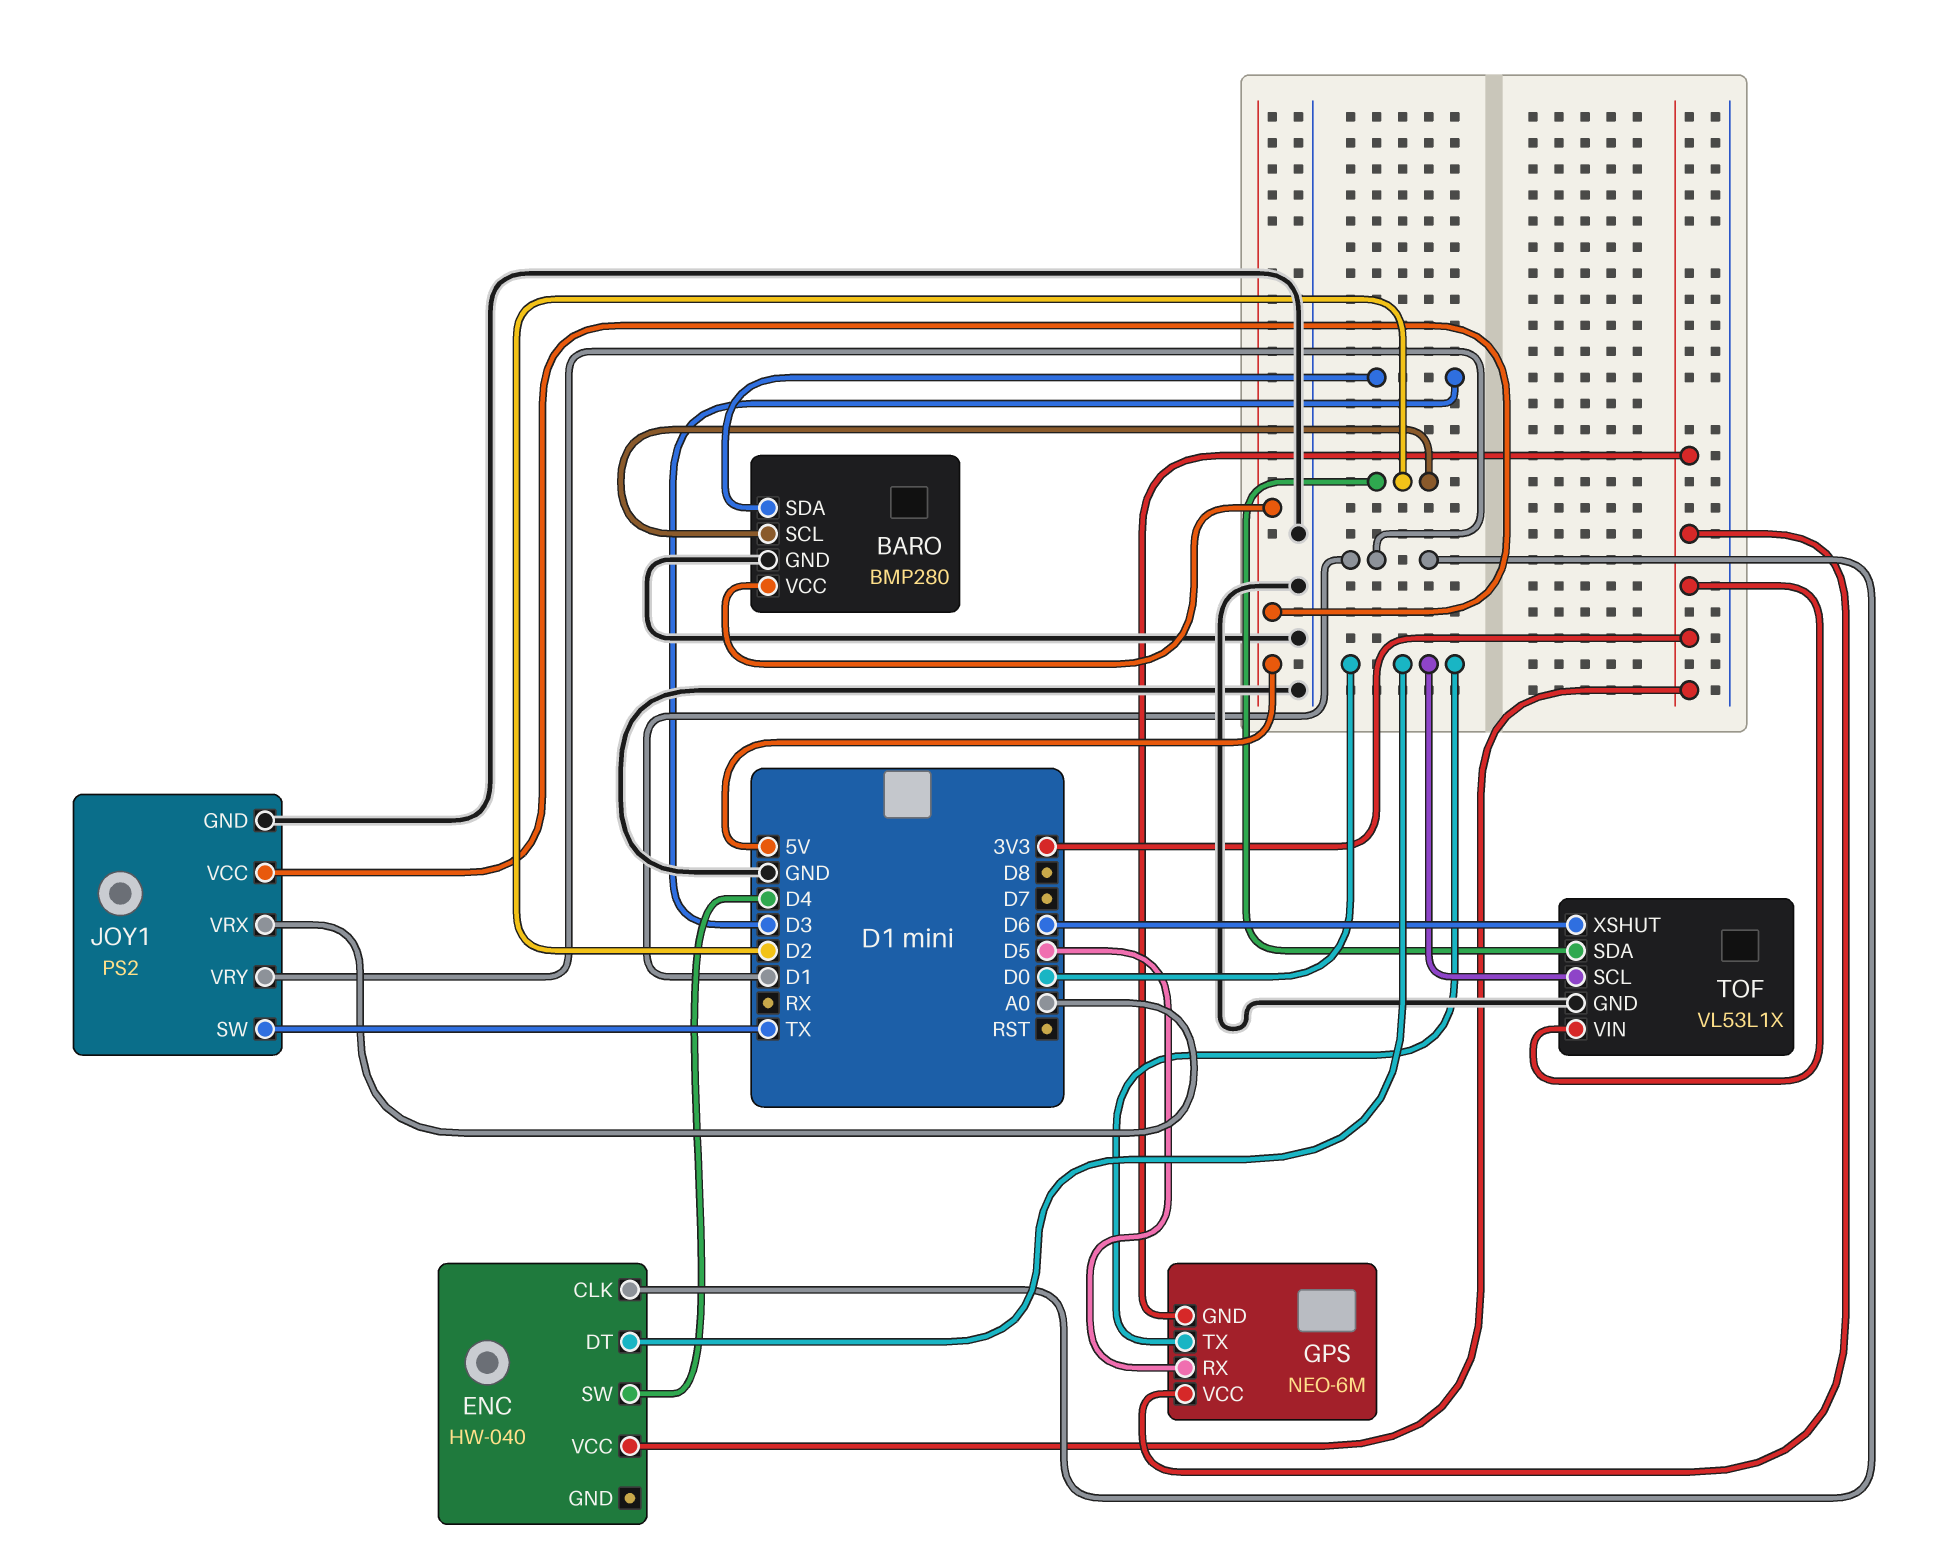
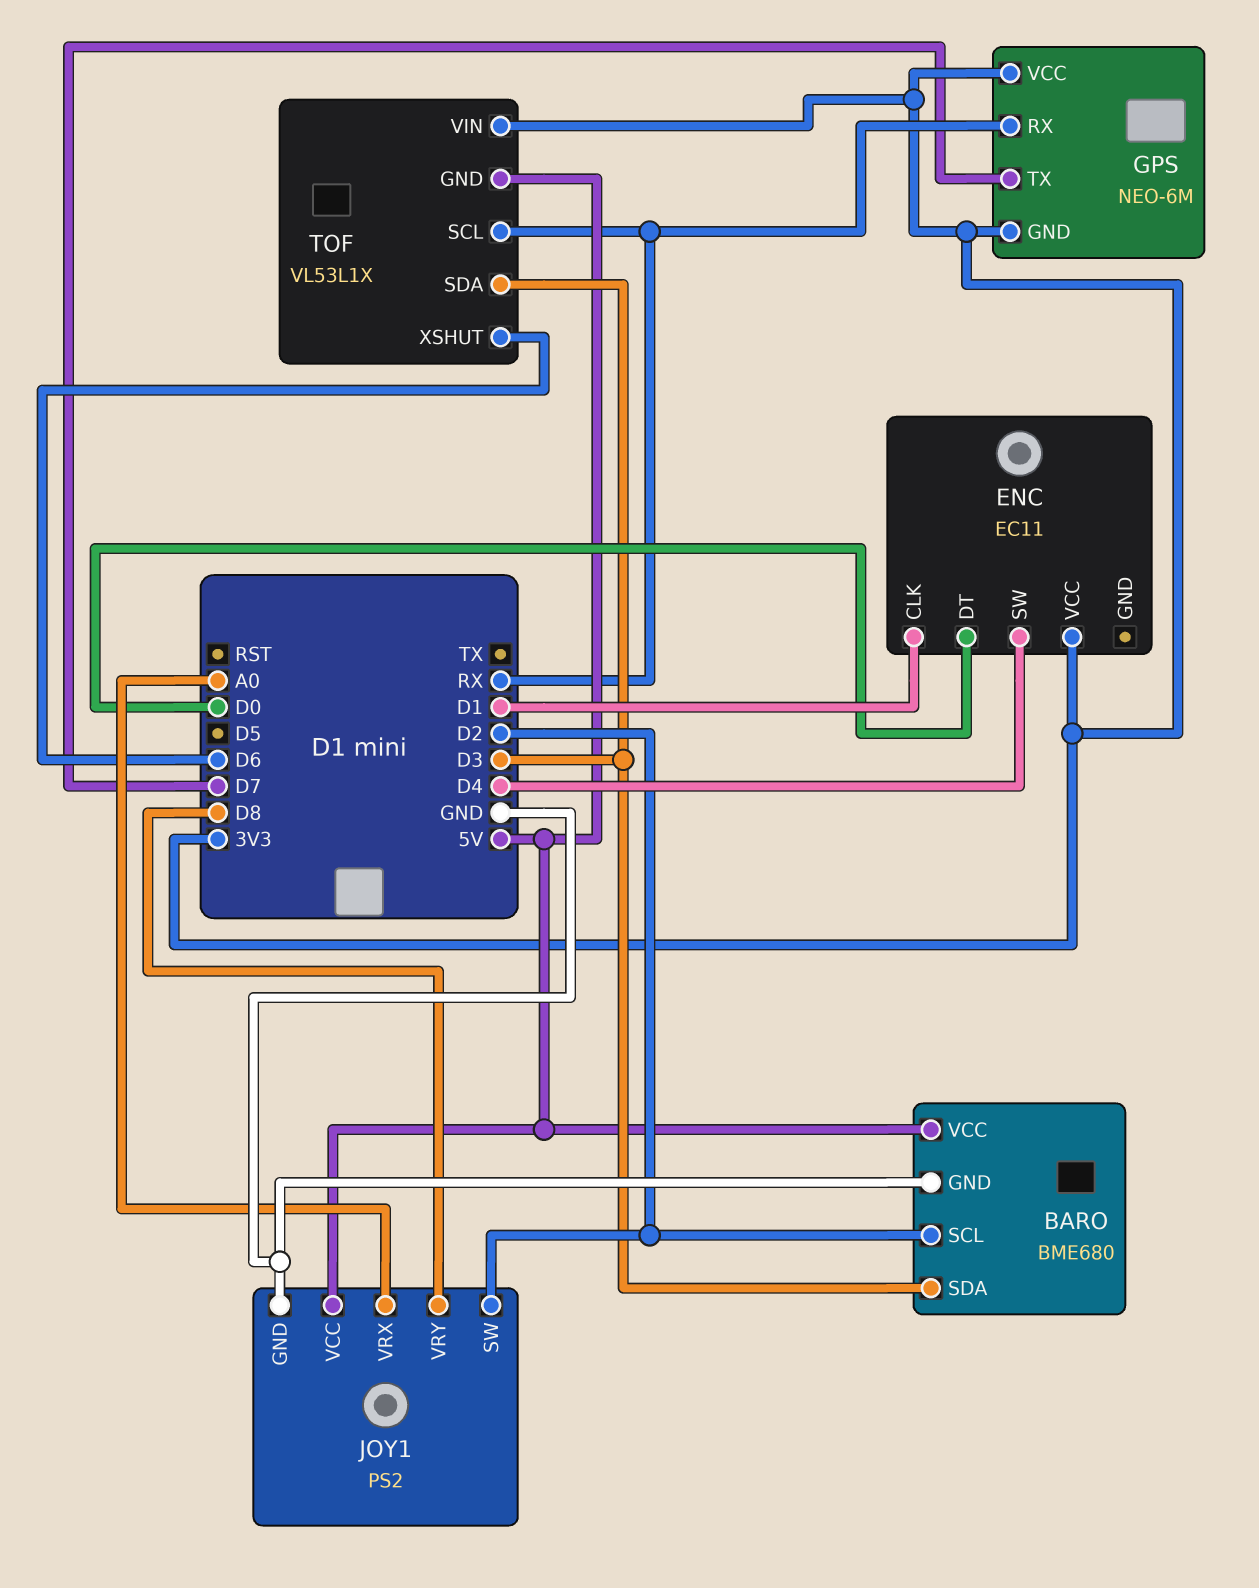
BARO: BMP280 -> BME680
ENC: HW-040 -> EC11
GPS pin RX: D5 -> RX
GPS pin TX: D0 -> D7
JOY1 pin SW: TX -> D2
JOY1 pin VRY: D1 -> D8
TOF pin GND: GND -> 5V
TOF pin SCL: D0 -> RX
TOF pin SDA: D2 -> D3

